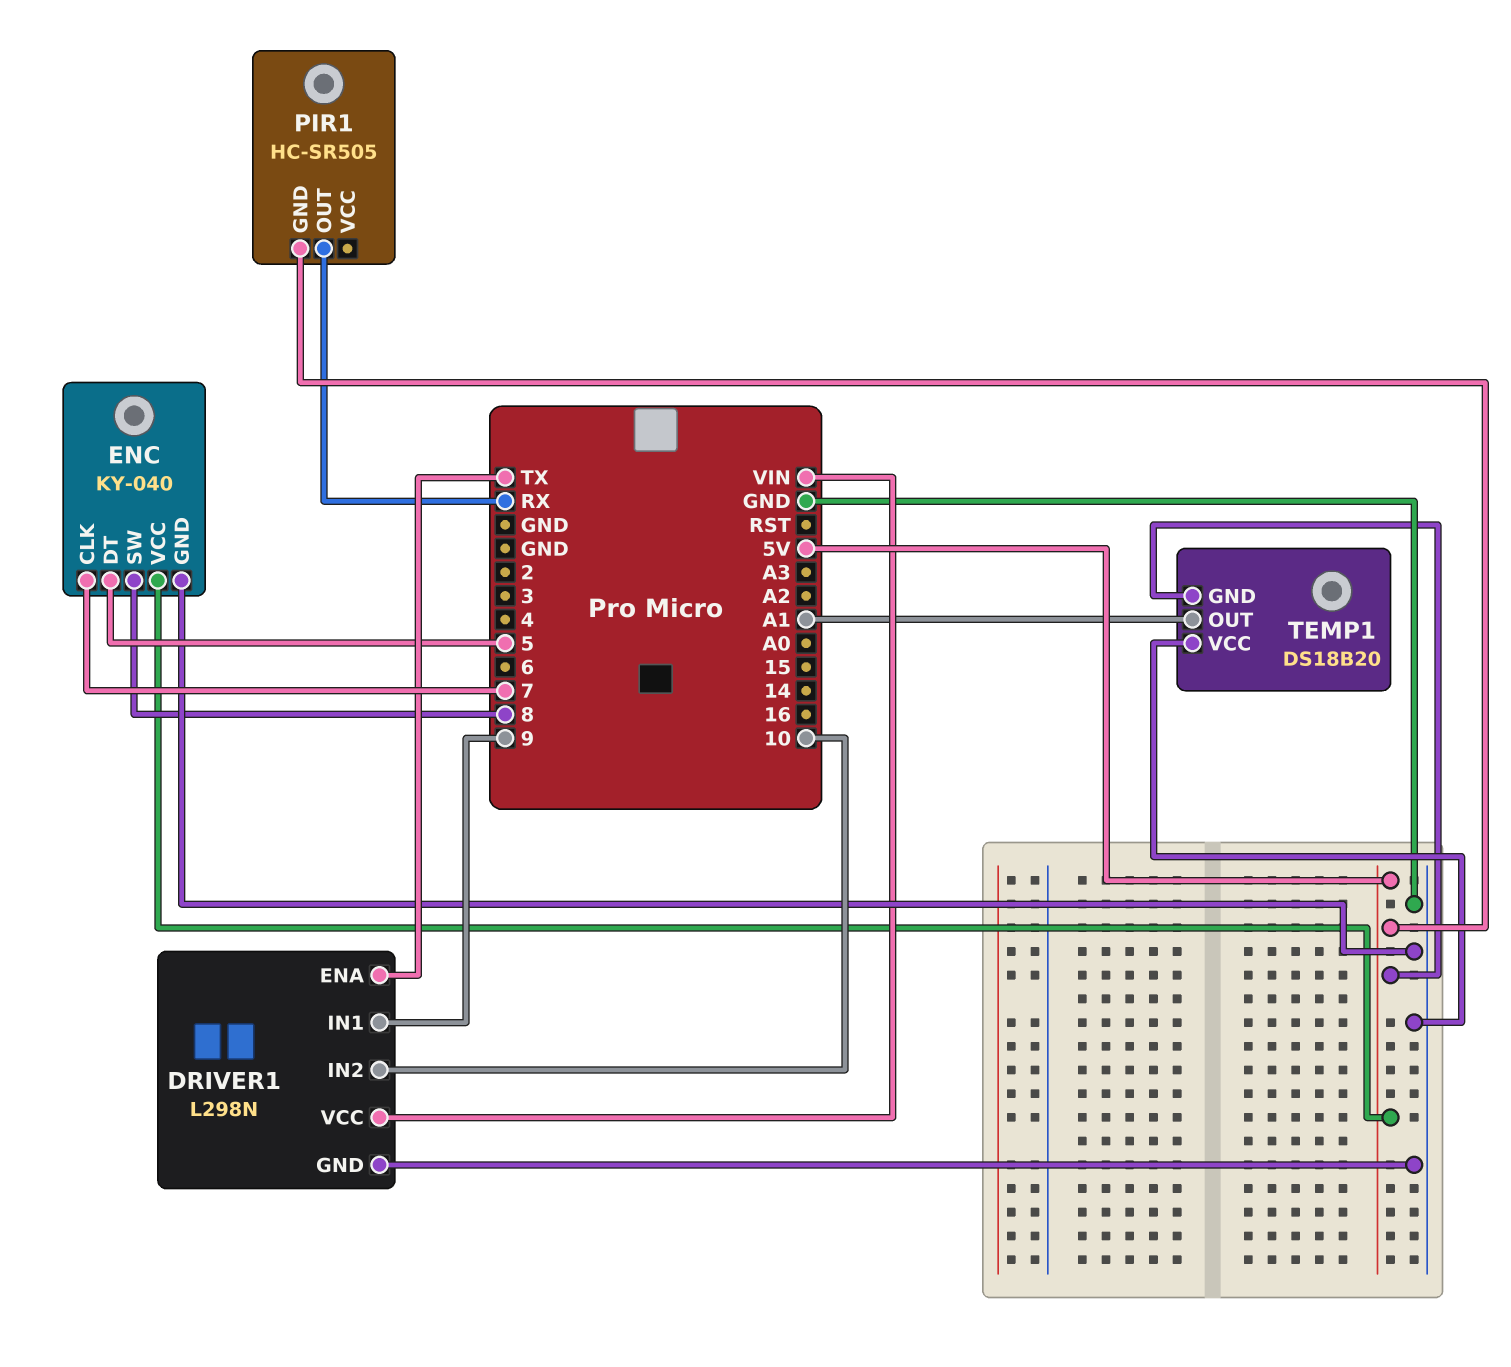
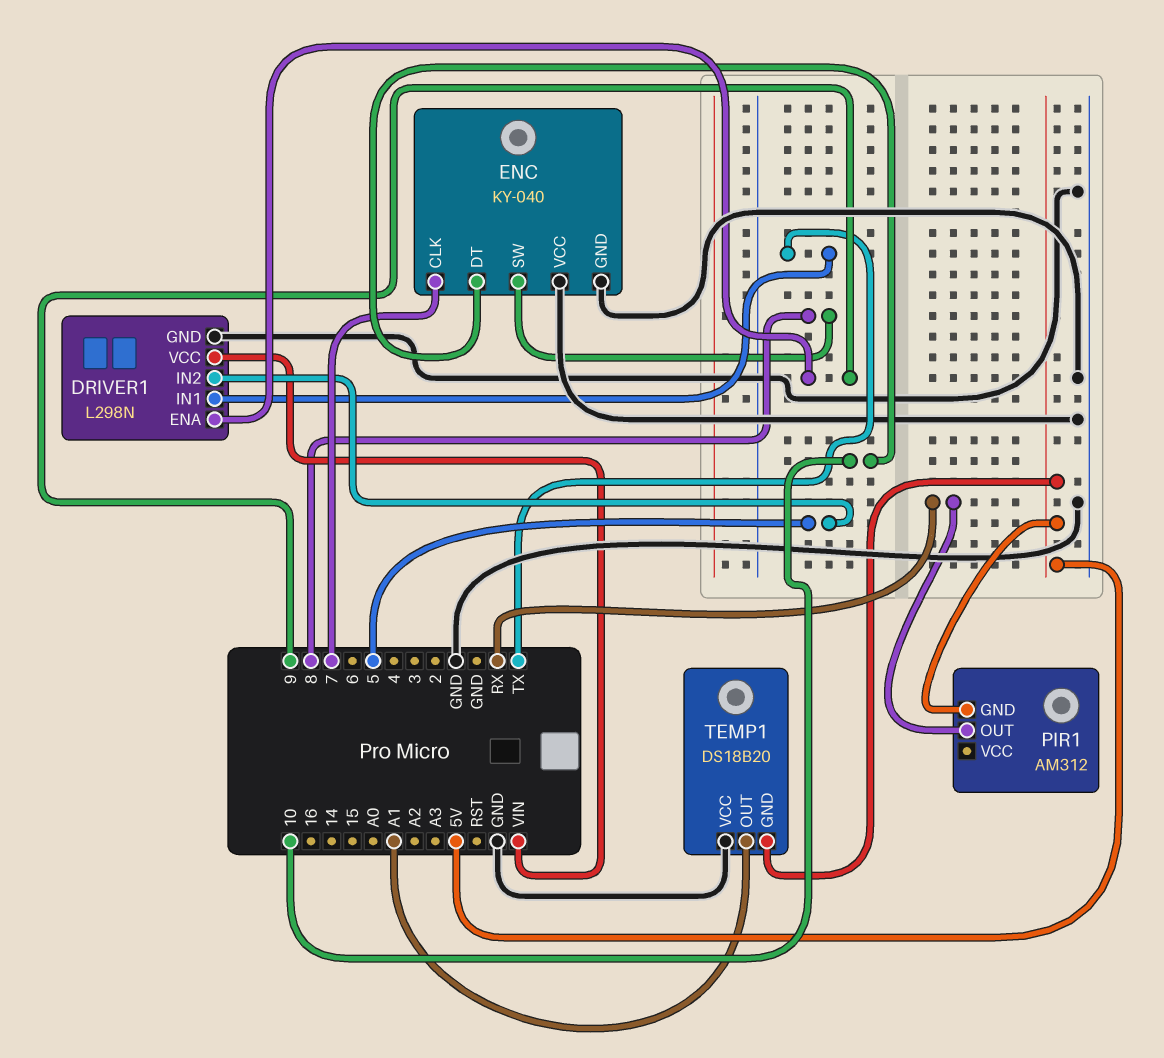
DRIVER1 pin ENA: TX -> 9
DRIVER1 pin IN1: 9 -> TX
DRIVER1 pin IN2: 10 -> 5
ENC pin DT: 5 -> 10
ENC pin VCC: 5V -> GND
PIR1: HC-SR505 -> AM312

